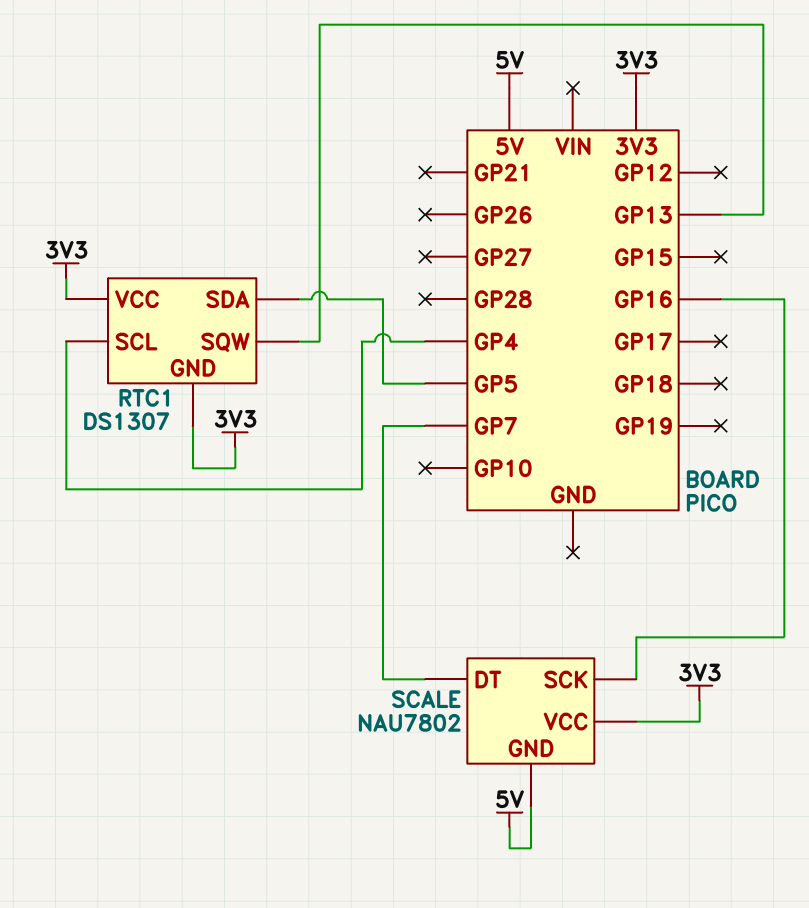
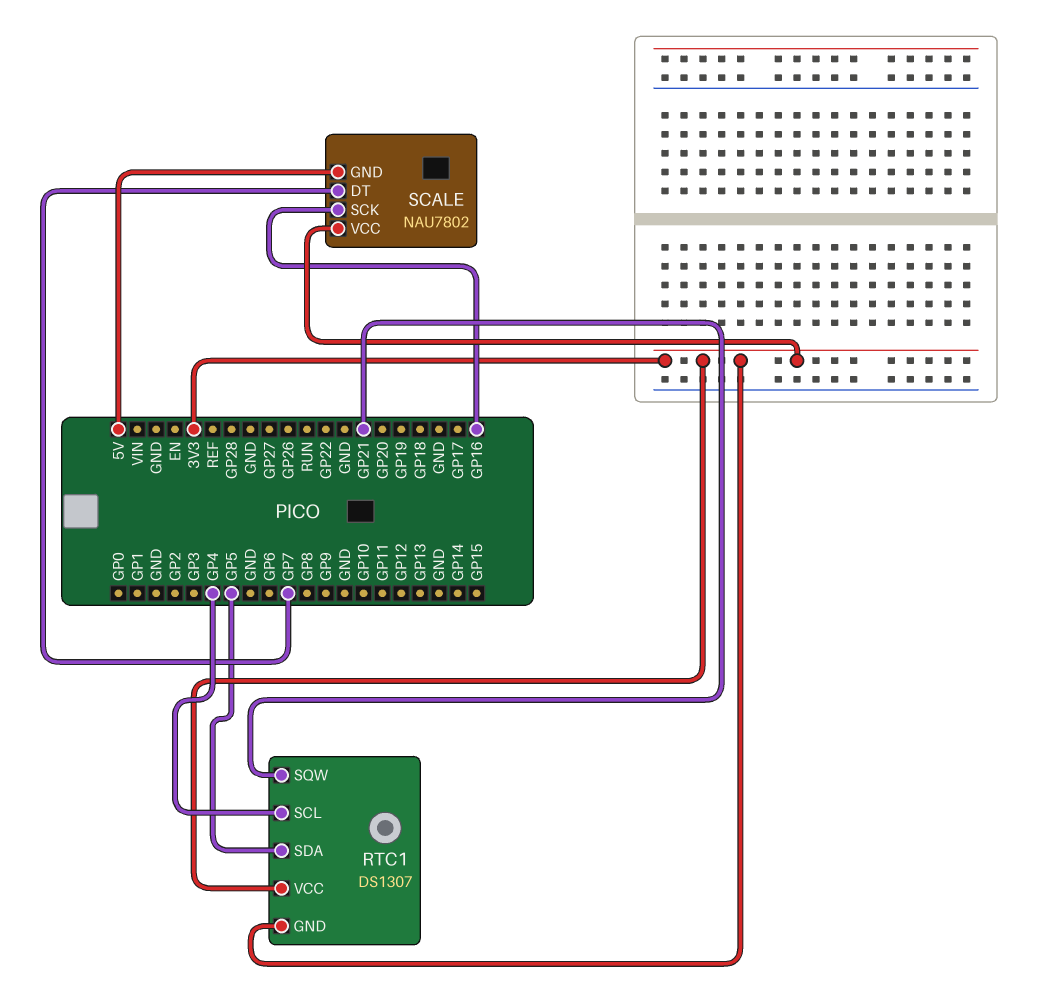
RTC1 pin SQW: GP13 -> GP21

